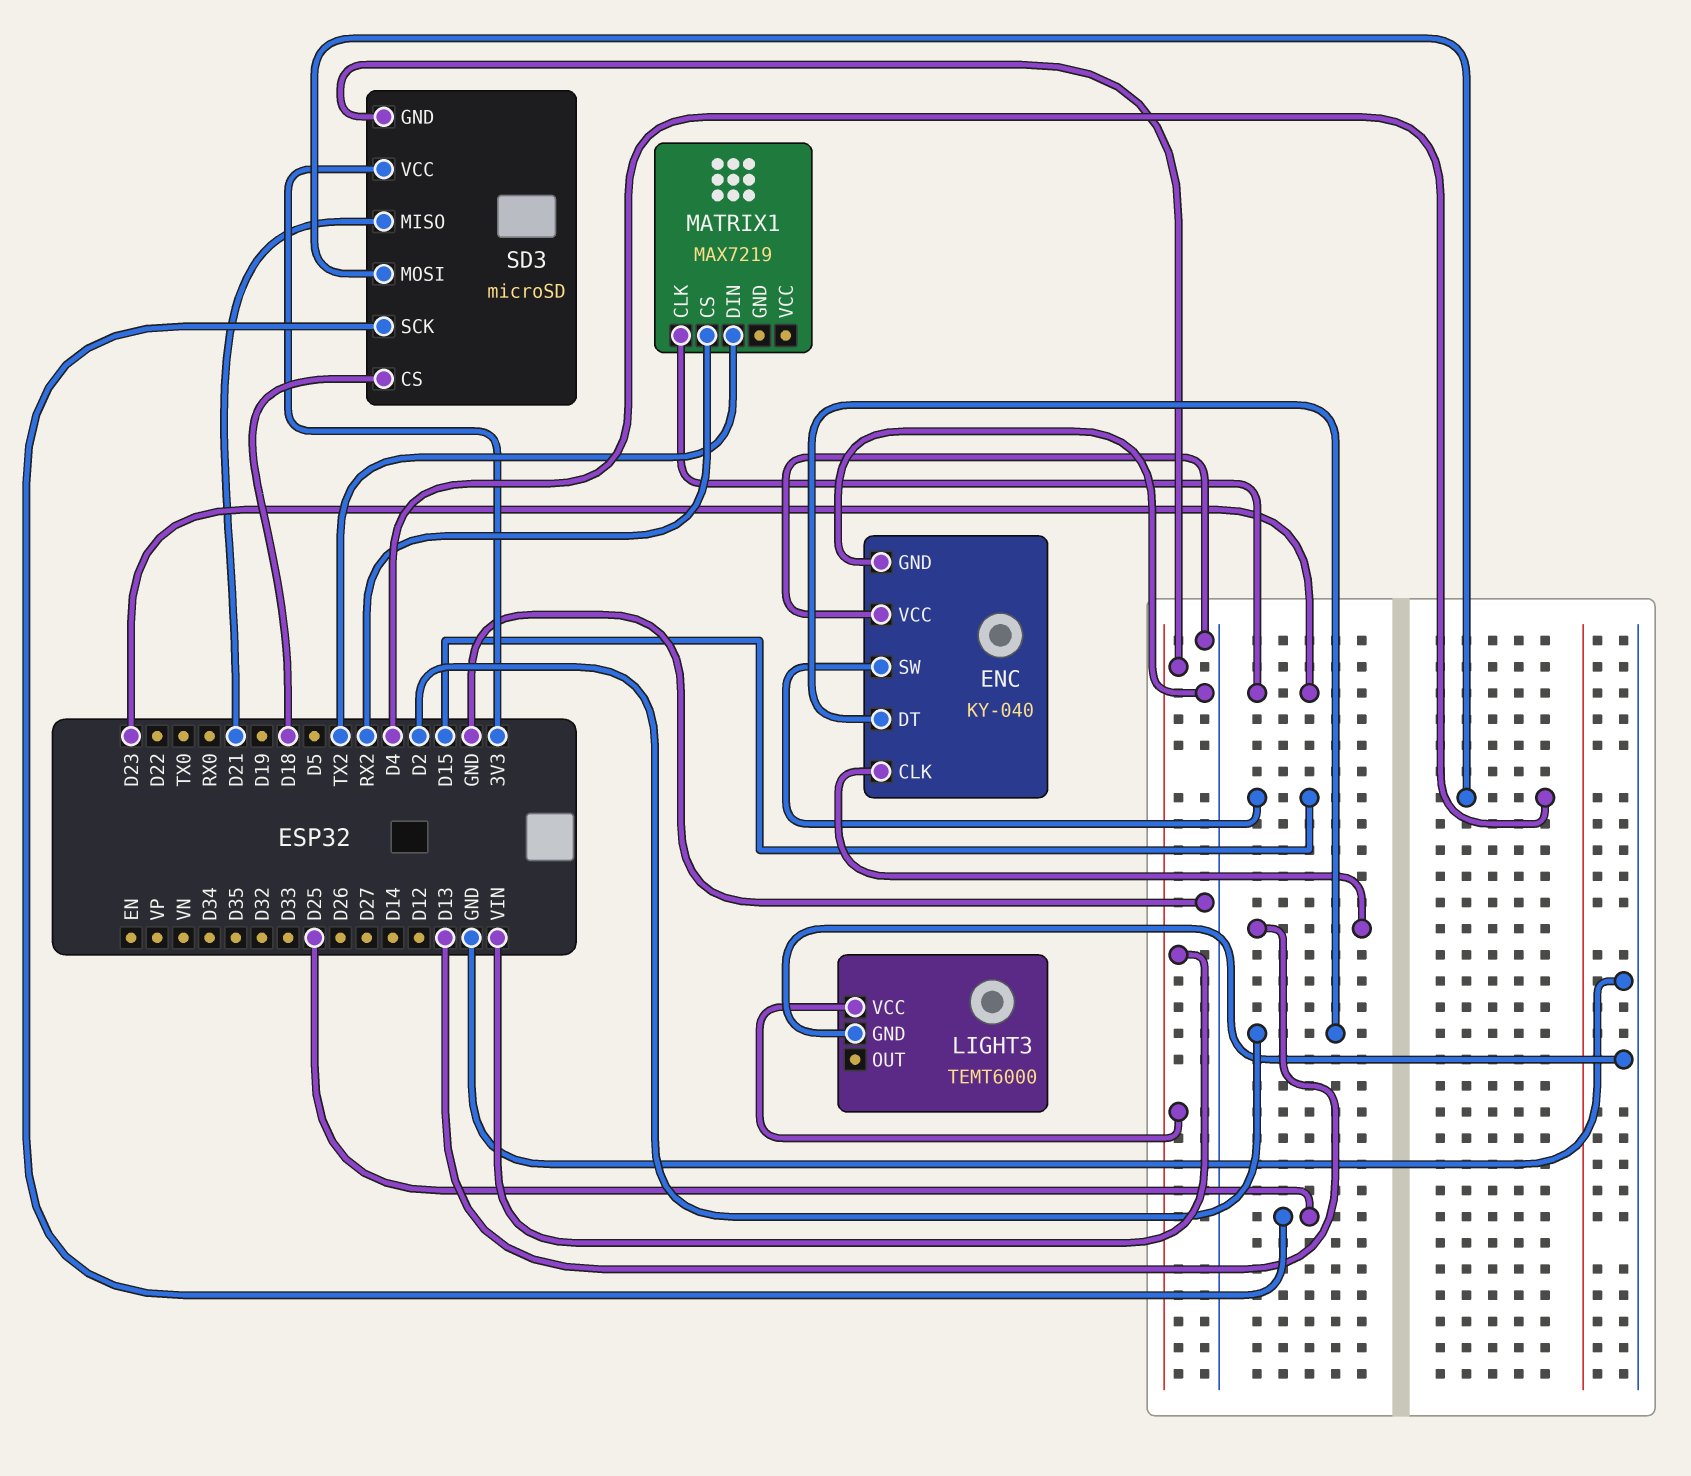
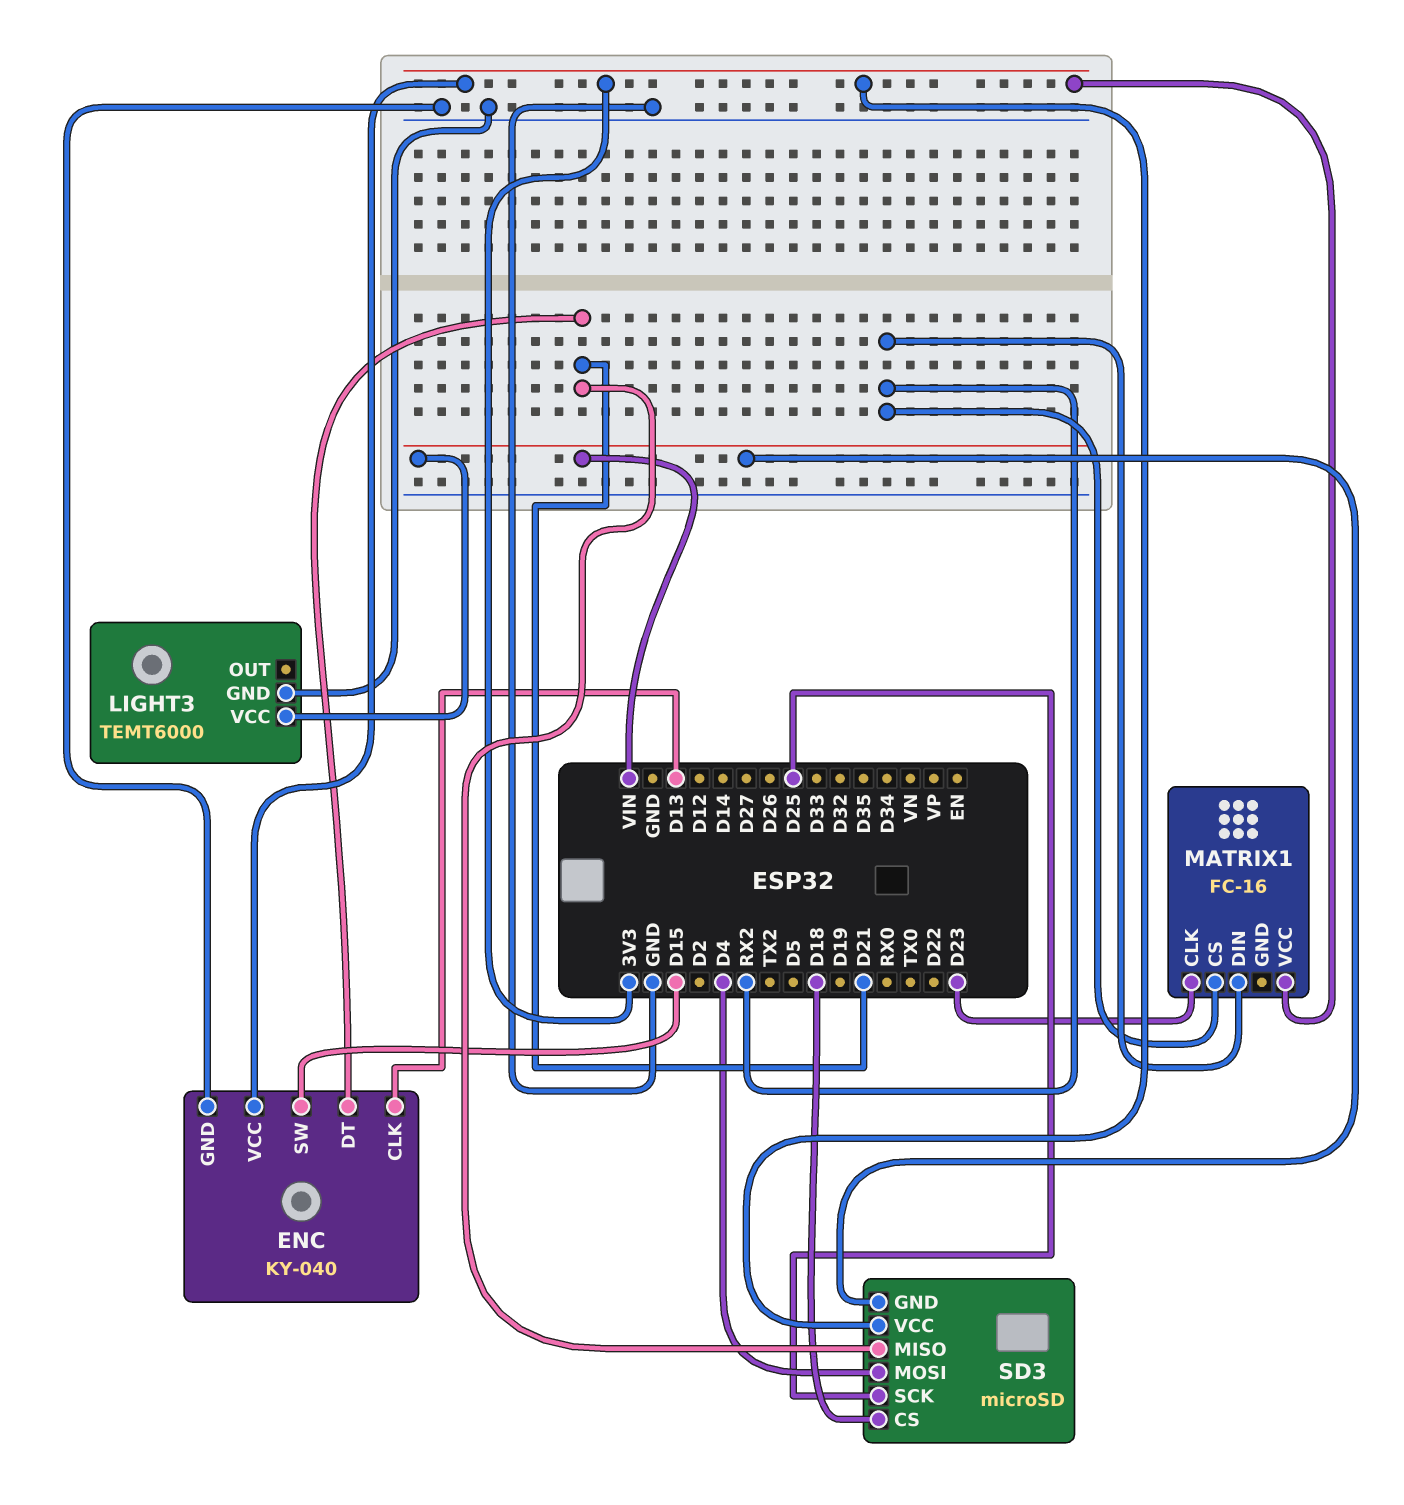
ENC pin DT: D2 -> D21
ENC pin VCC: GND -> 3V3
MATRIX1: MAX7219 -> FC-16
MATRIX1 pin DIN: TX2 -> RX2
MATRIX1 pin VCC: none -> 3V3

